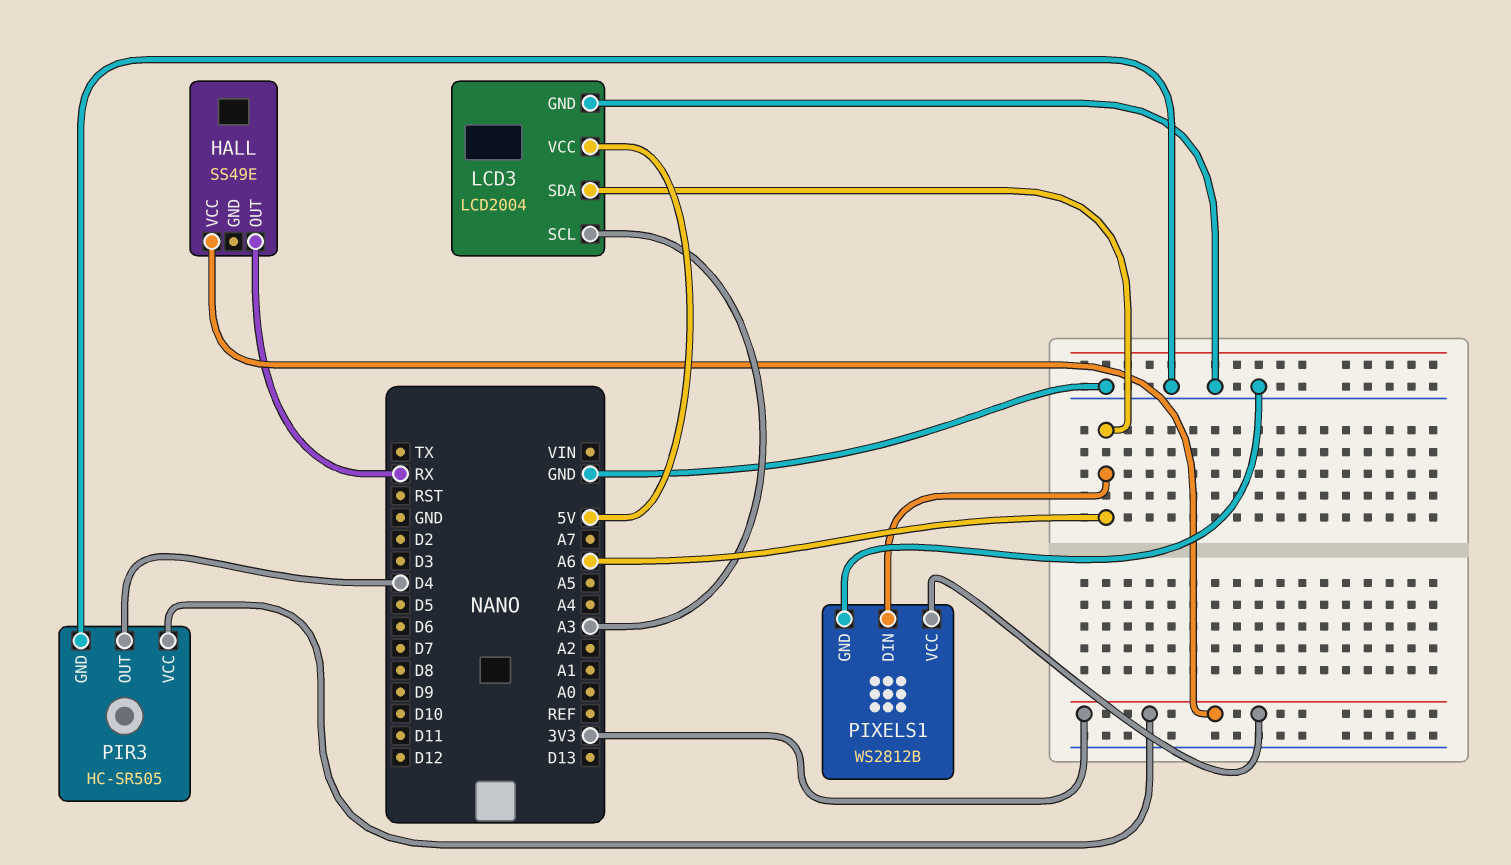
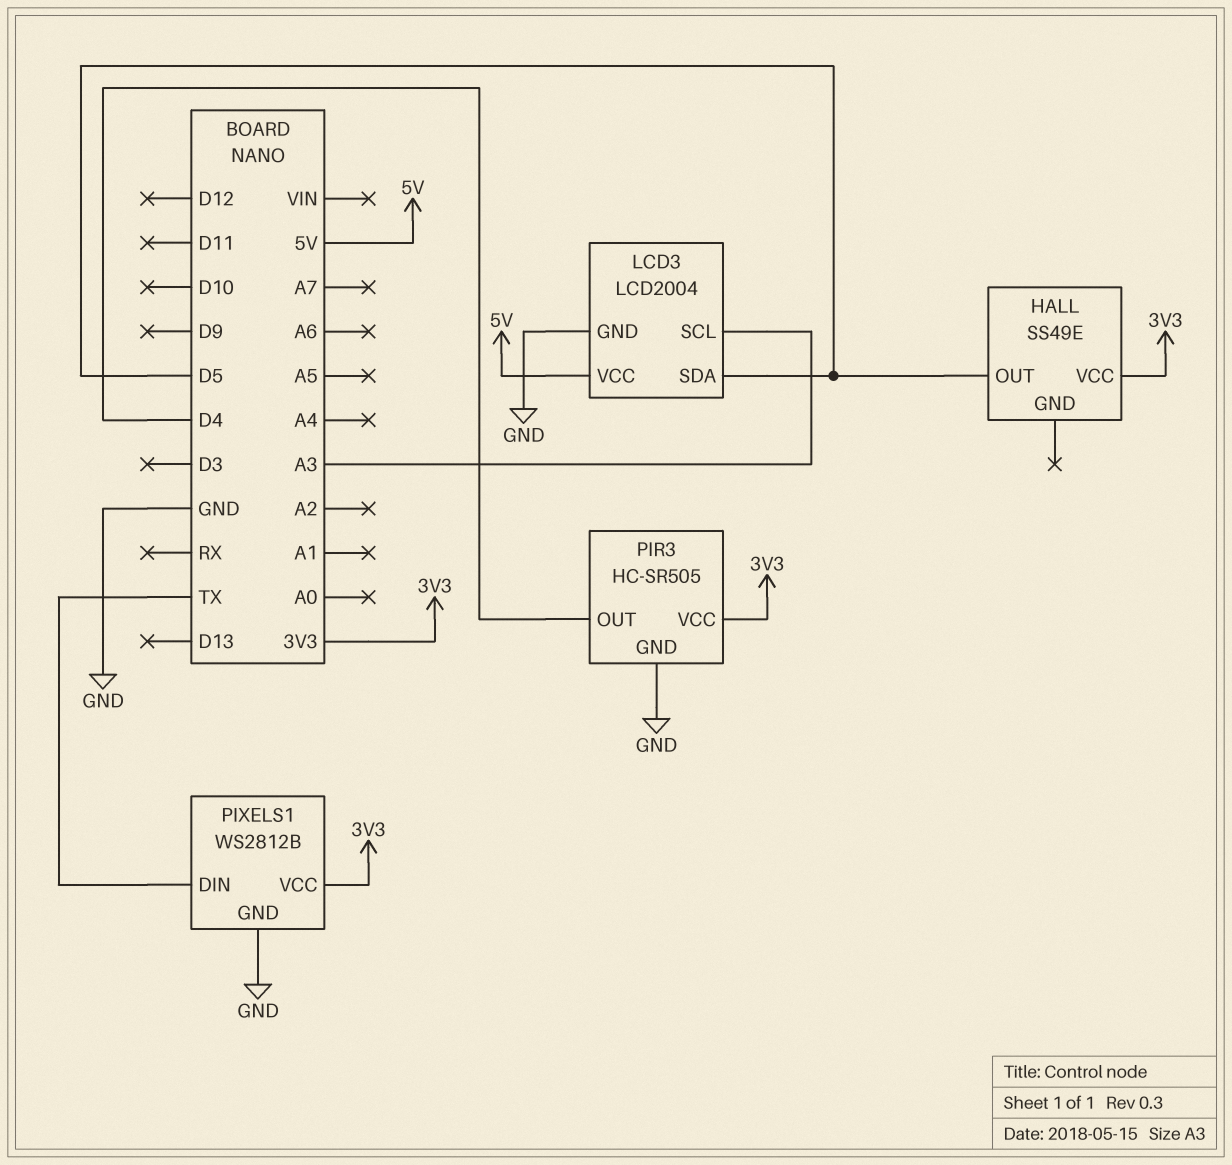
HALL pin OUT: RX -> D5
LCD3 pin SDA: A6 -> D5
PIXELS1 pin DIN: A6 -> TX

